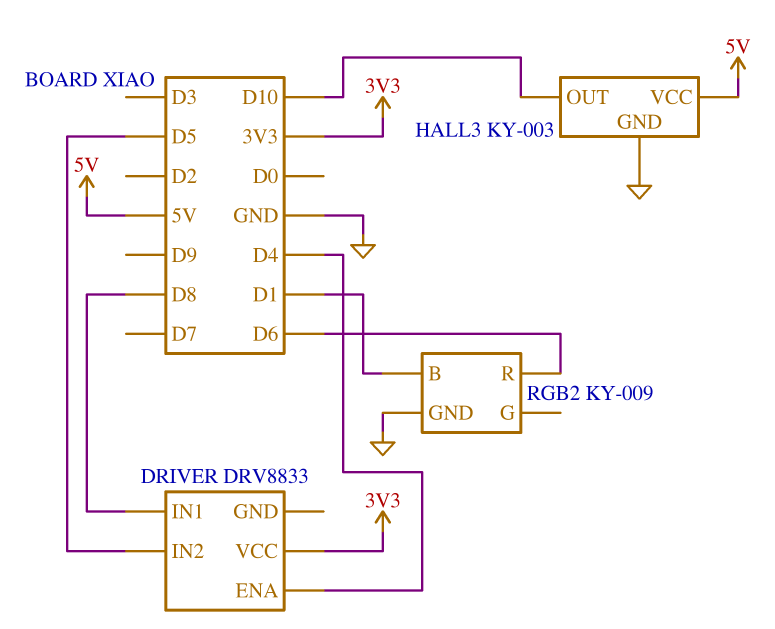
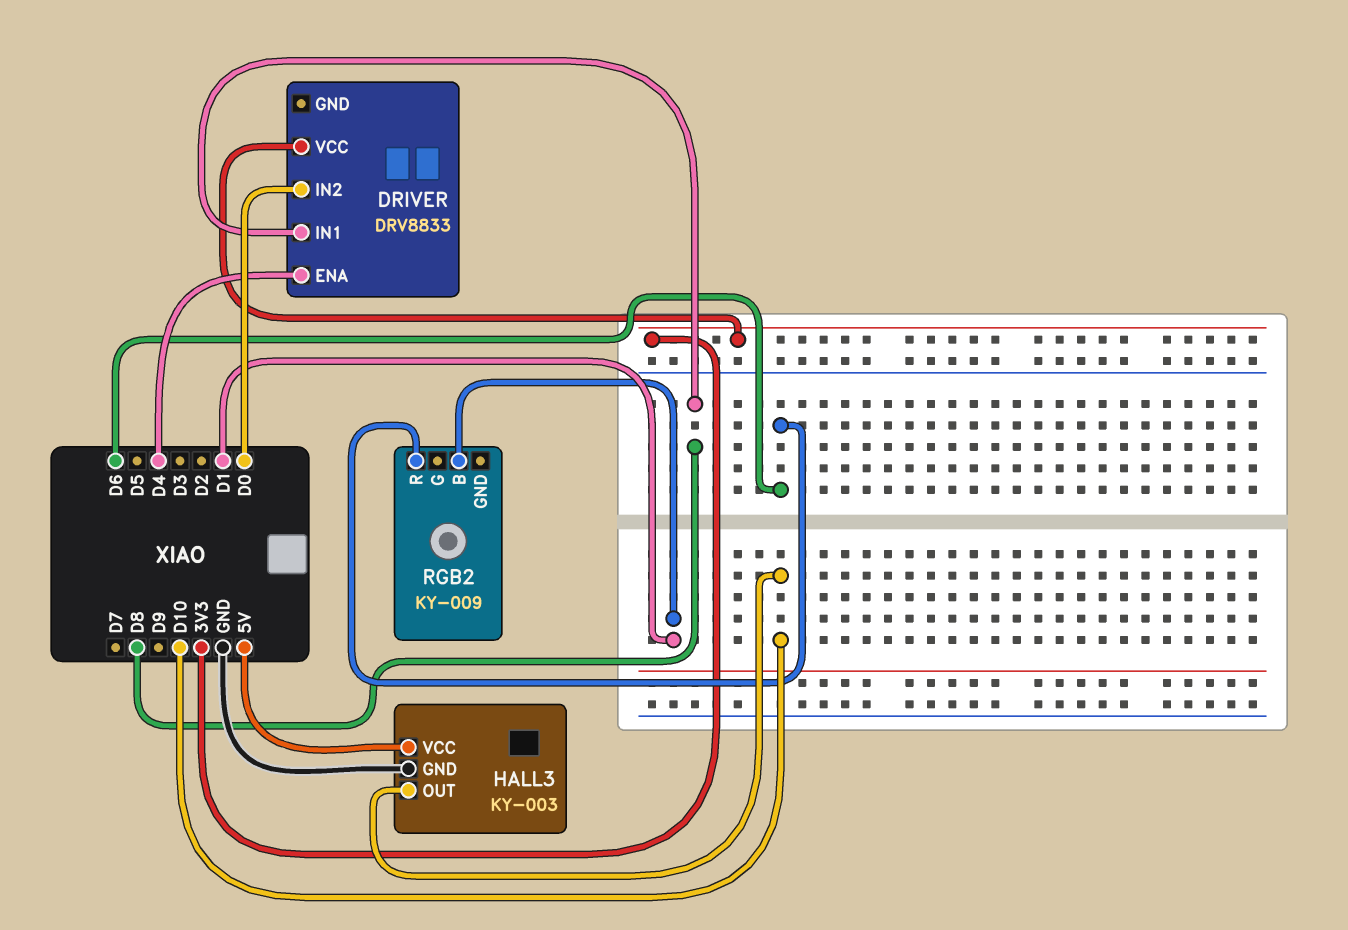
DRIVER pin IN2: D5 -> D0
RGB2 pin GND: GND -> none

